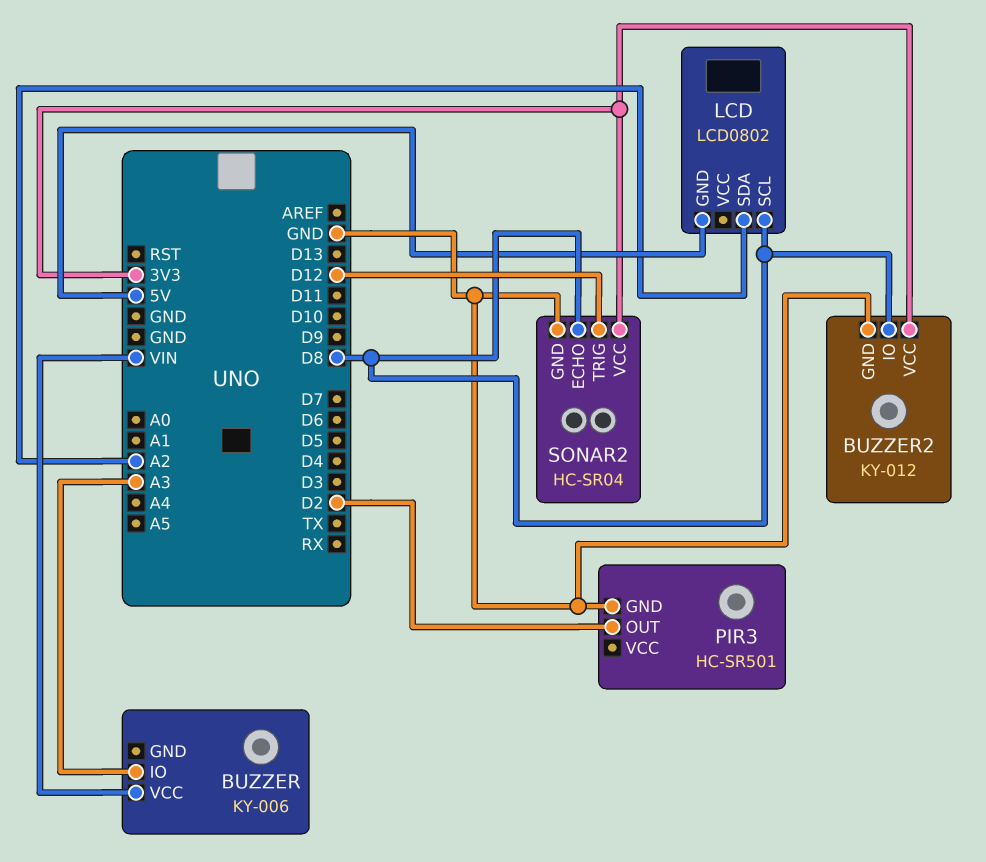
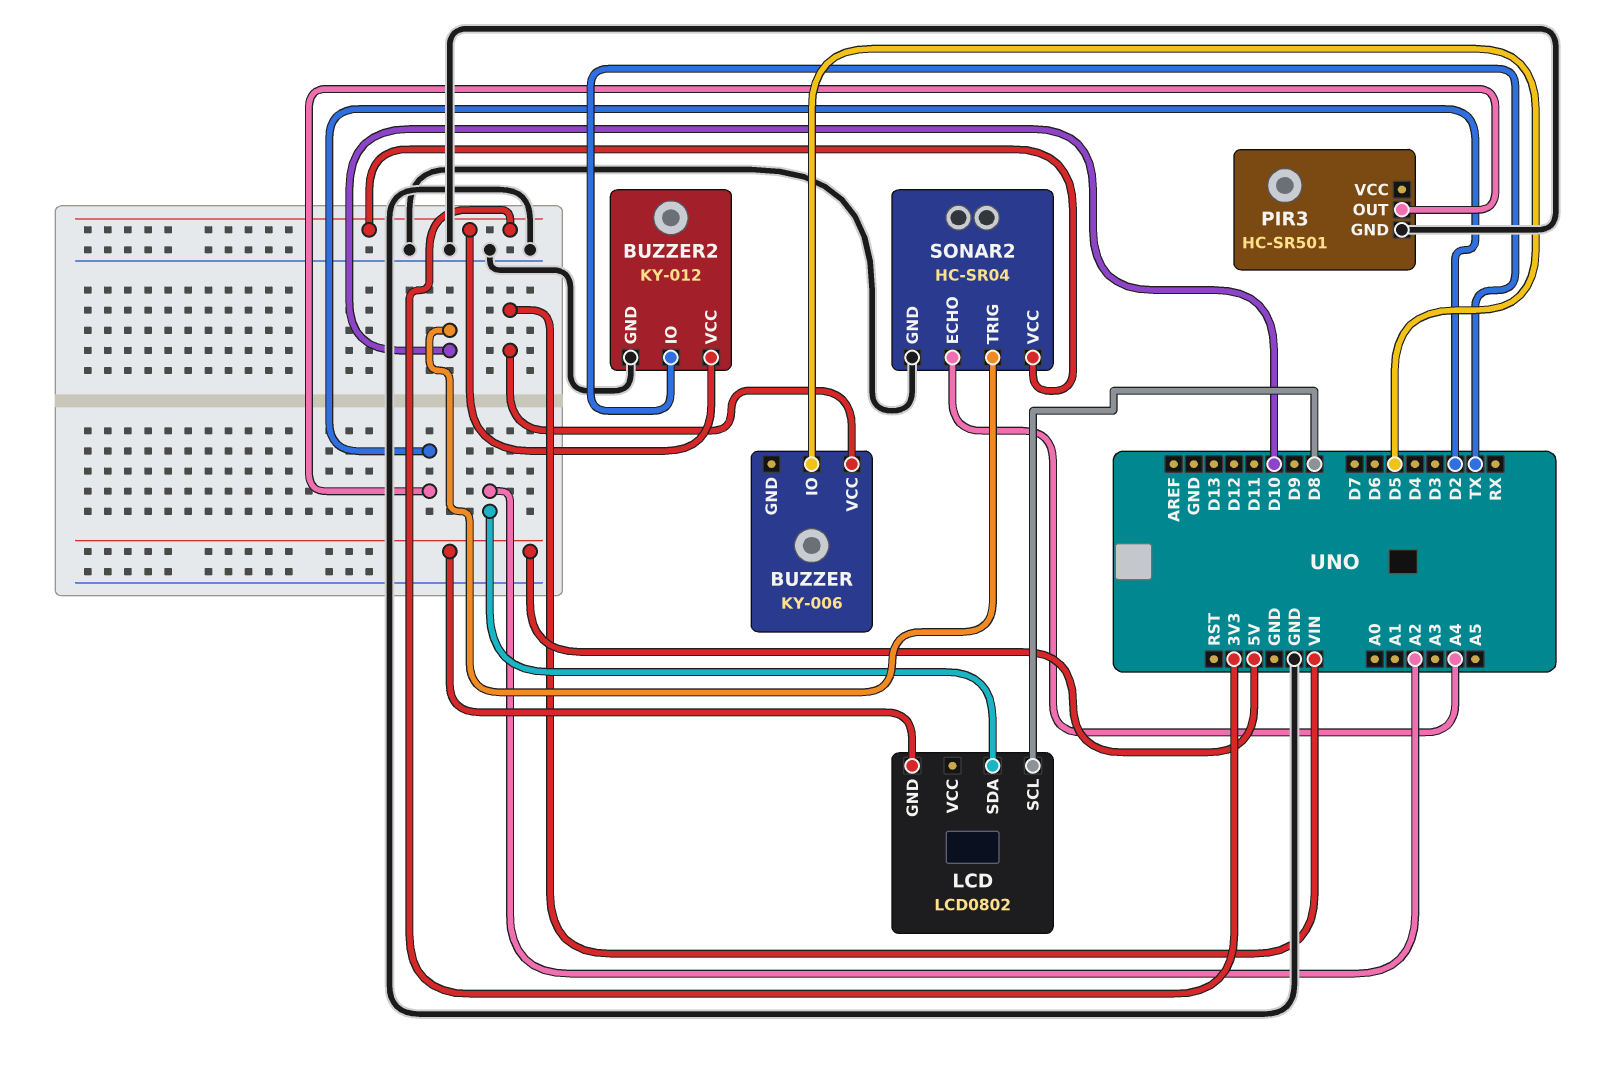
BUZZER pin IO: A3 -> D5
BUZZER2 pin IO: D8 -> TX
SONAR2 pin ECHO: D8 -> A4
SONAR2 pin TRIG: D12 -> D10

